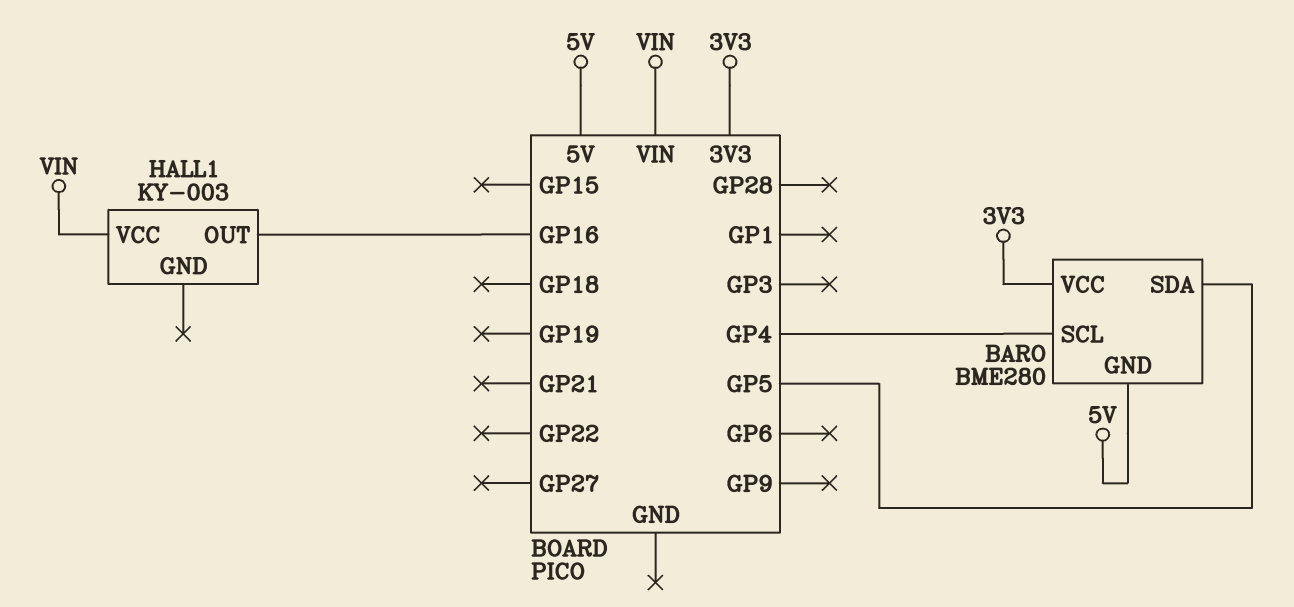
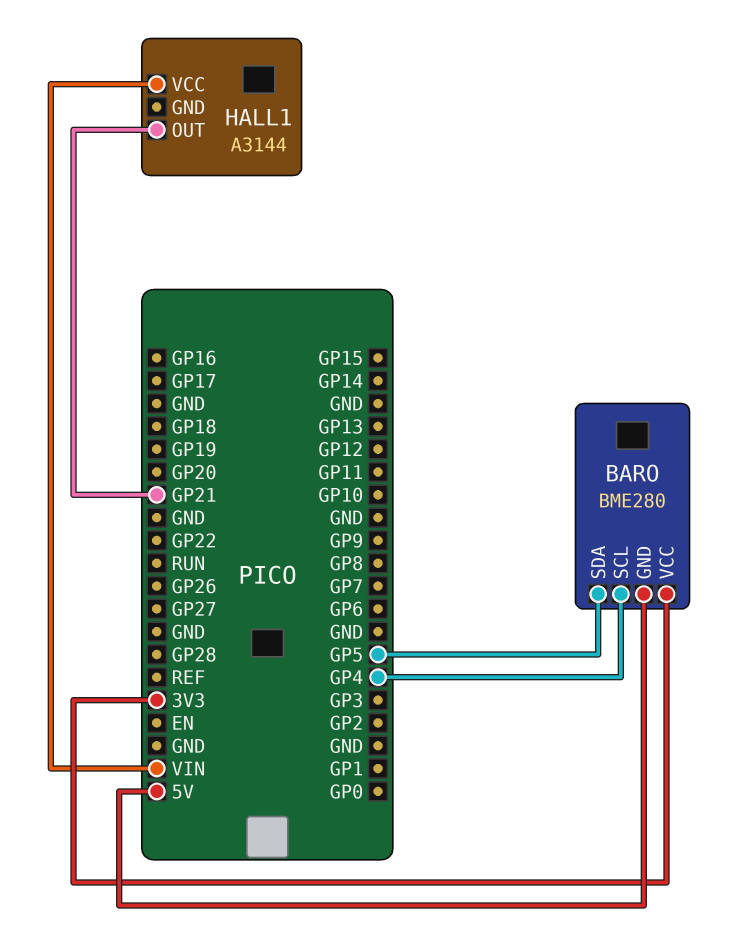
HALL1: KY-003 -> A3144
HALL1 pin OUT: GP16 -> GP21

